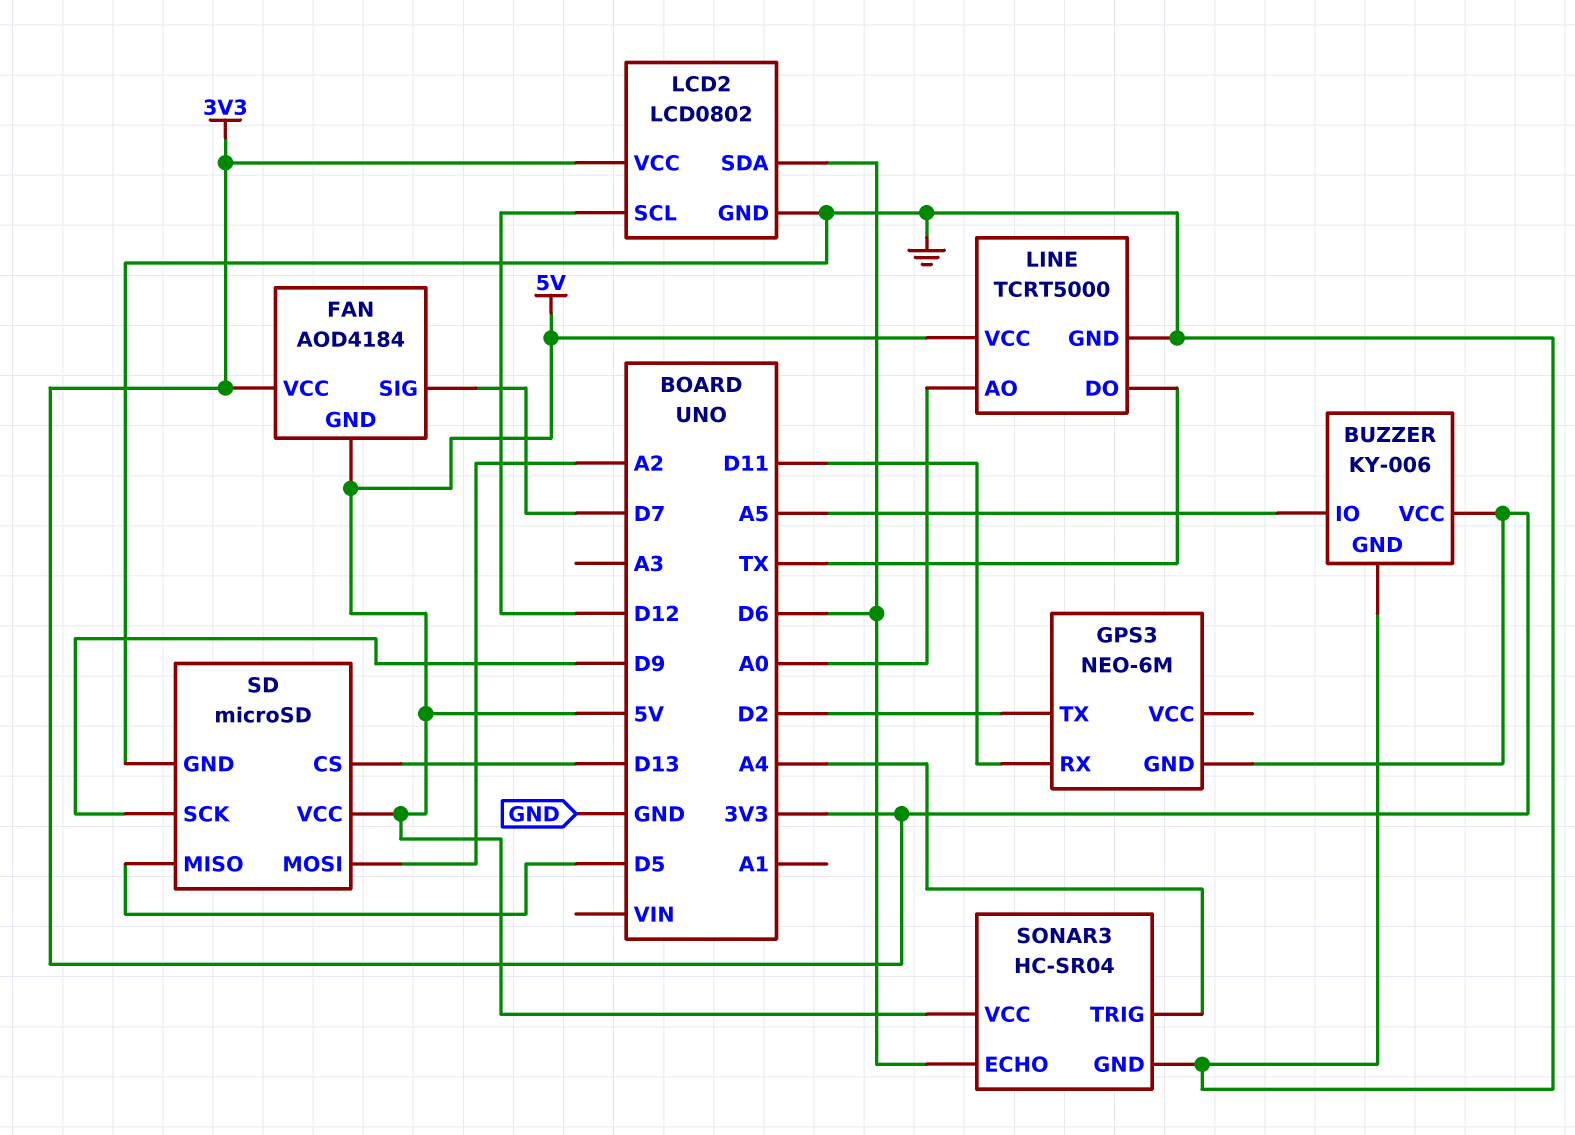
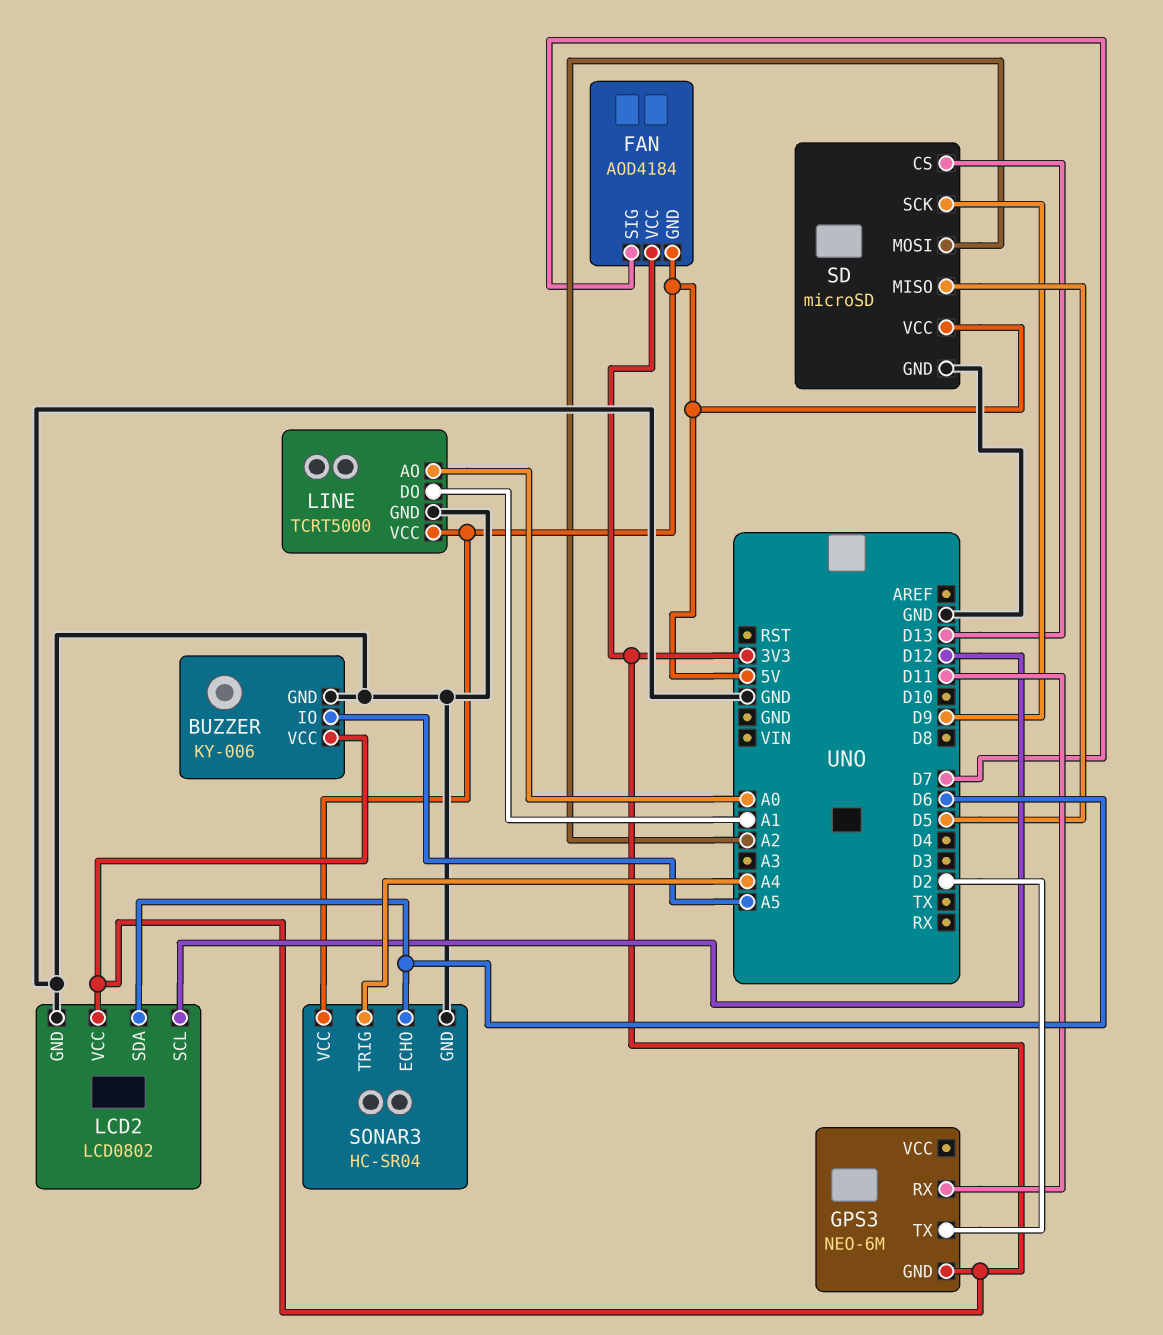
LINE pin DO: TX -> A1

